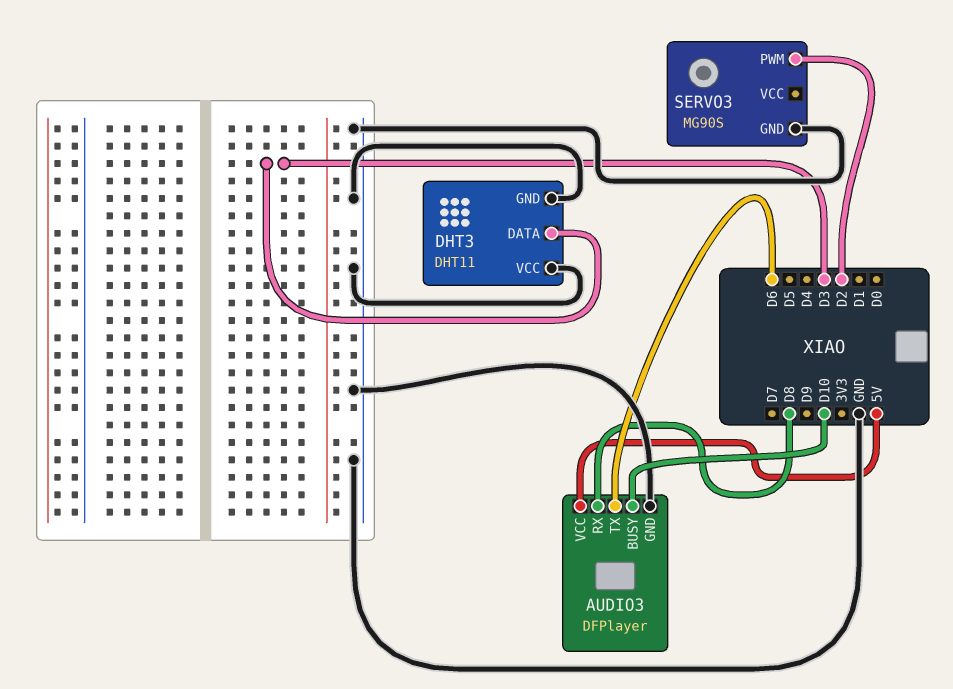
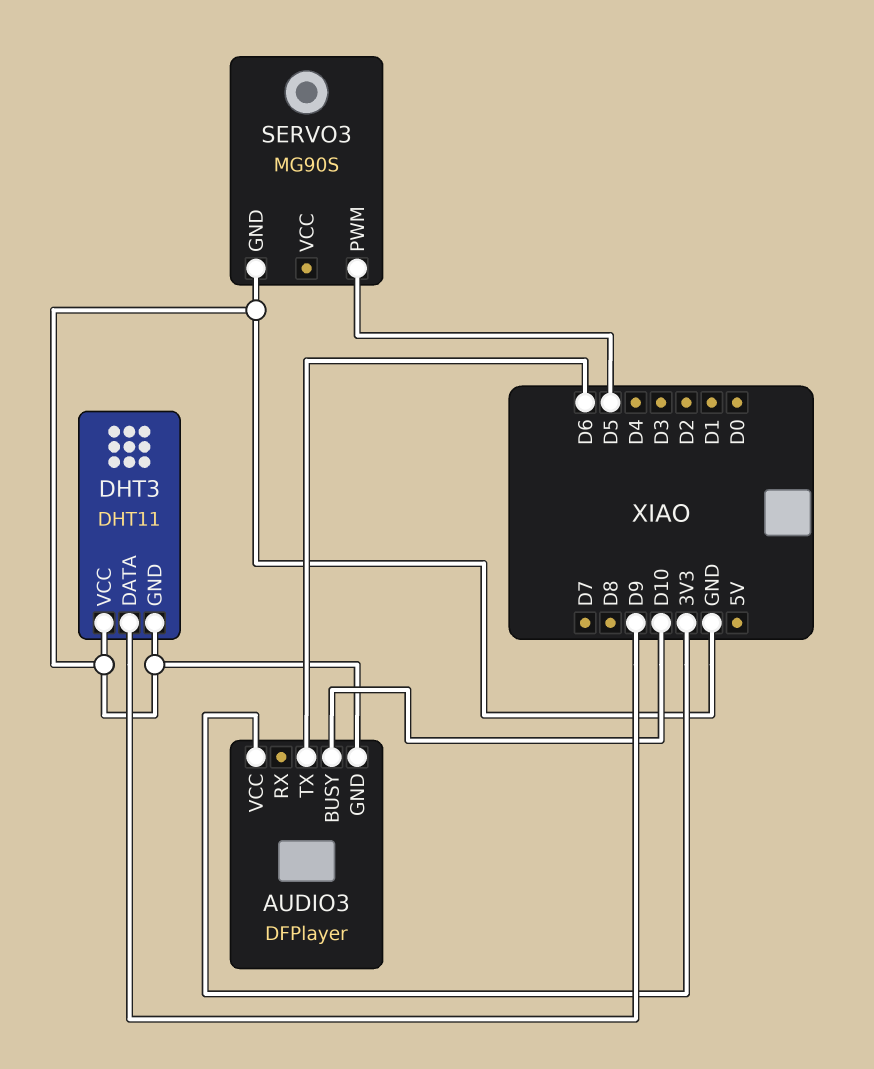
AUDIO3 pin RX: D8 -> none
AUDIO3 pin VCC: 5V -> 3V3
DHT3 pin DATA: D3 -> D9
SERVO3 pin PWM: D2 -> D5

